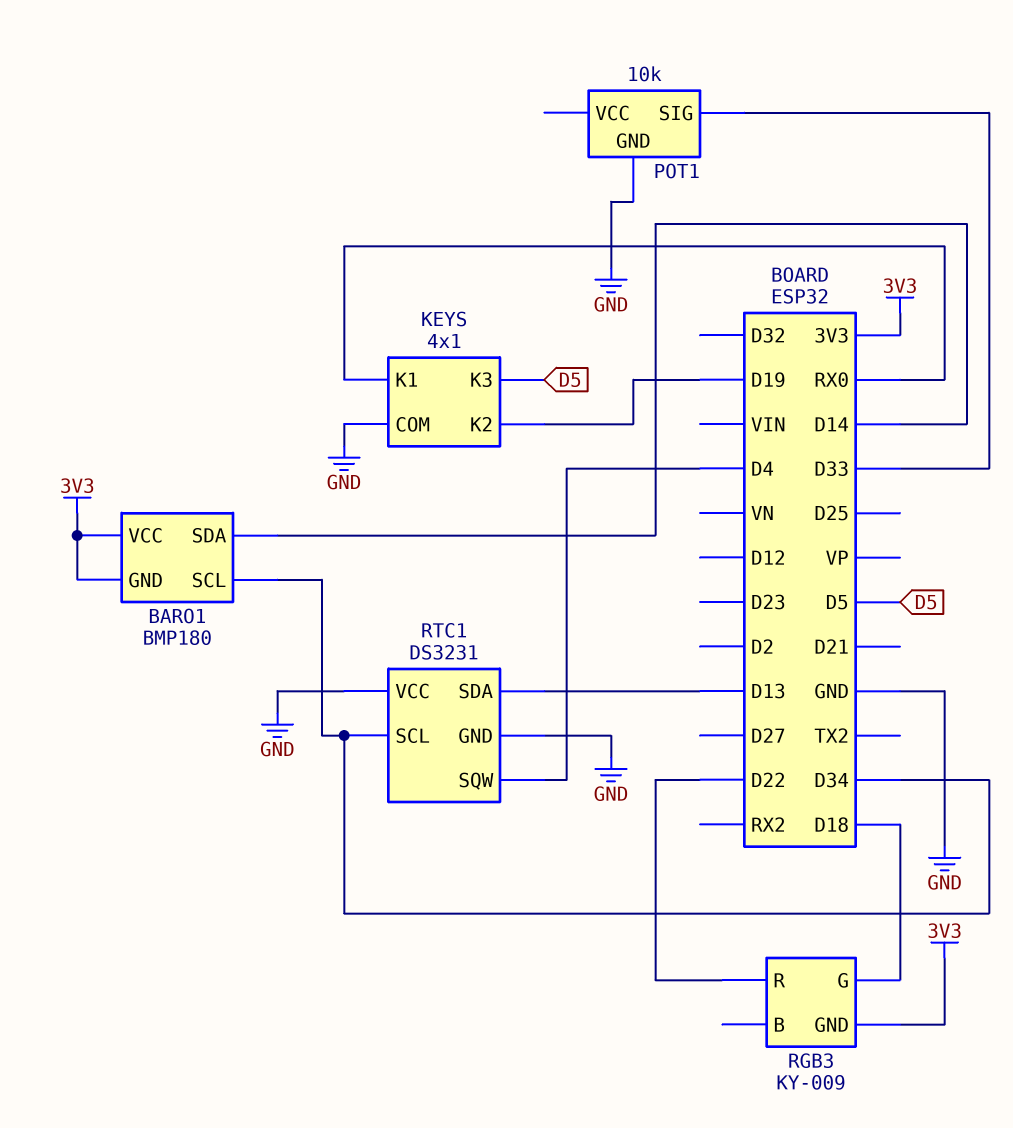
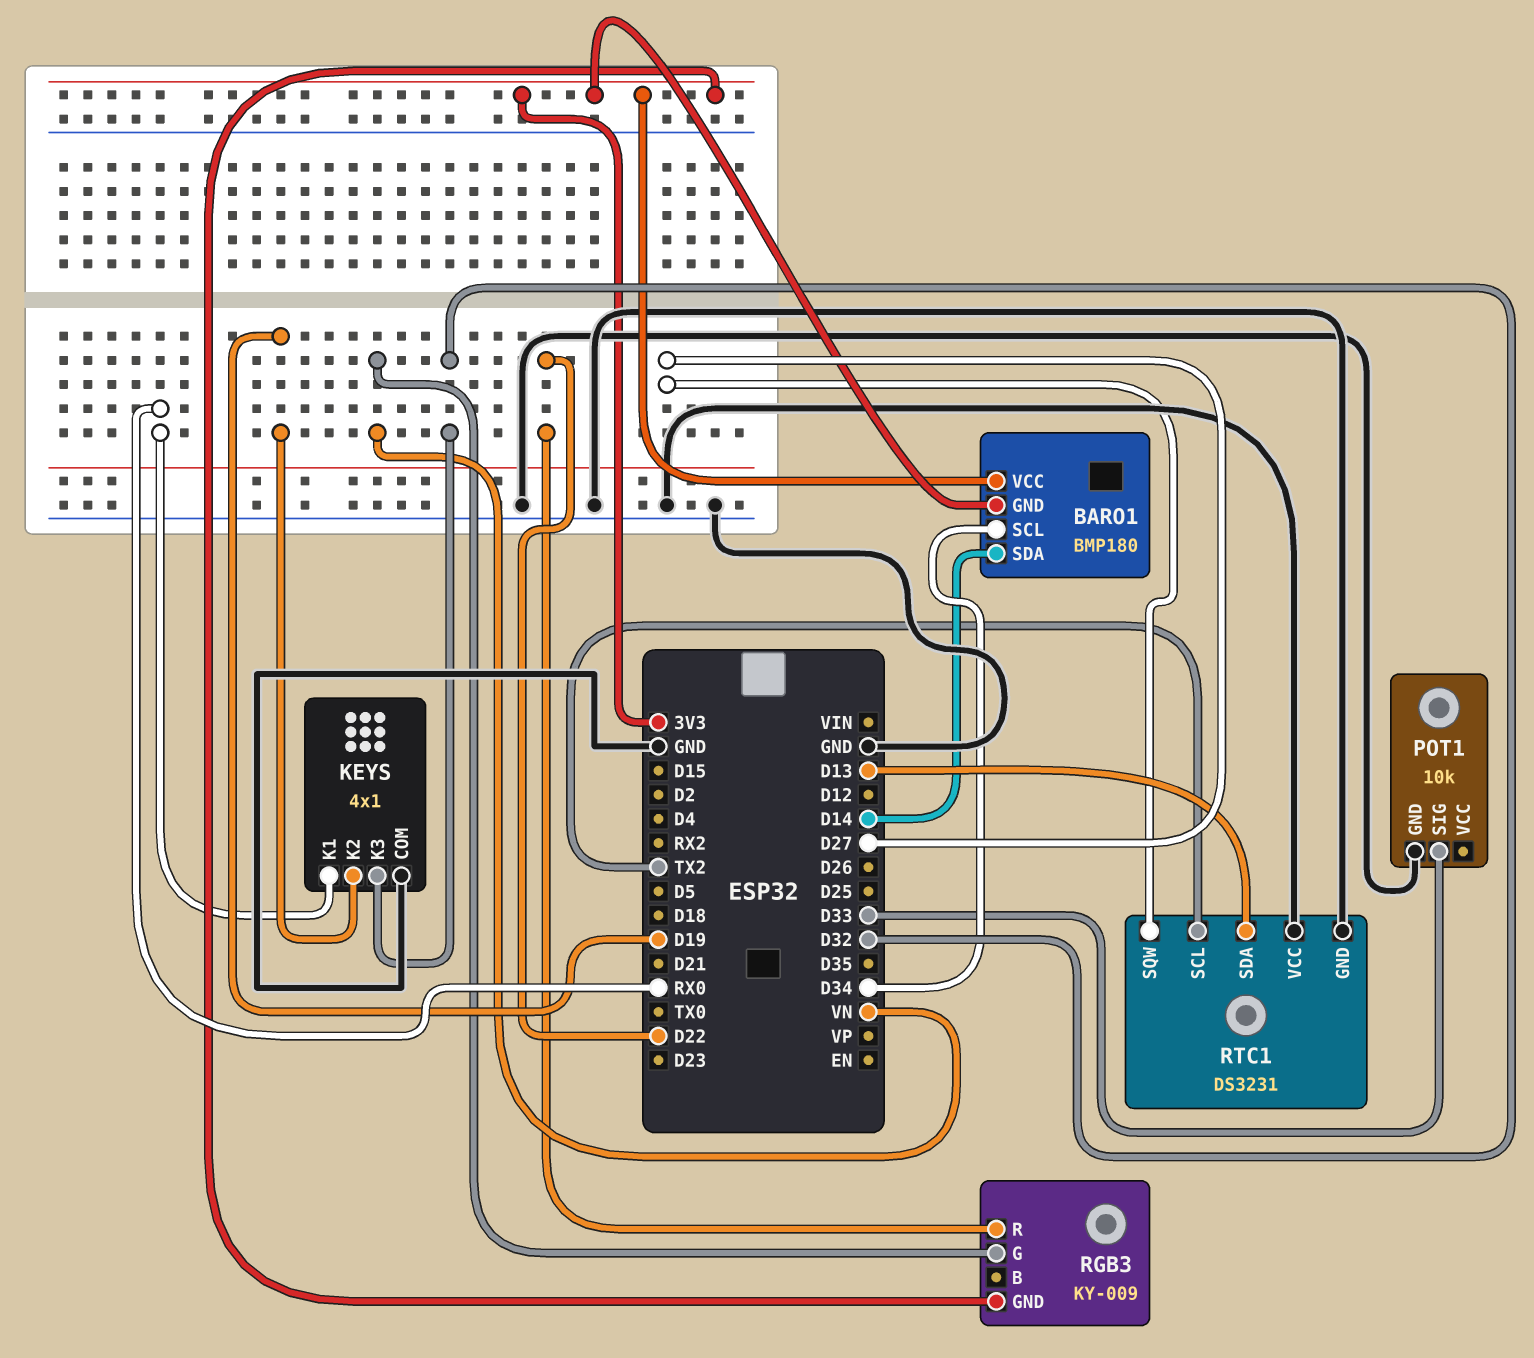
KEYS pin K3: D5 -> D32
RGB3 pin G: D18 -> VN
RTC1 pin SCL: D34 -> TX2
RTC1 pin SQW: D4 -> D27

